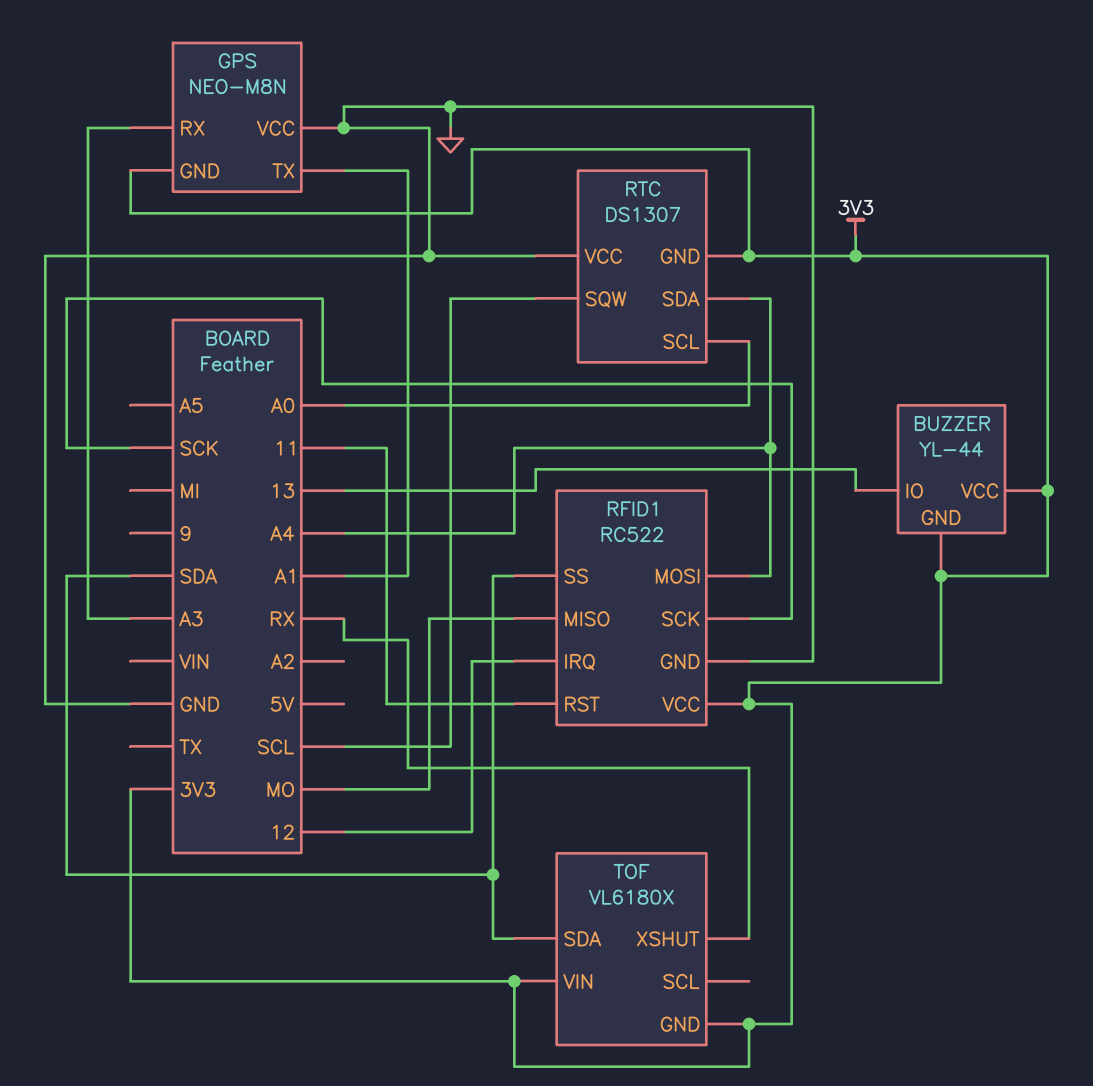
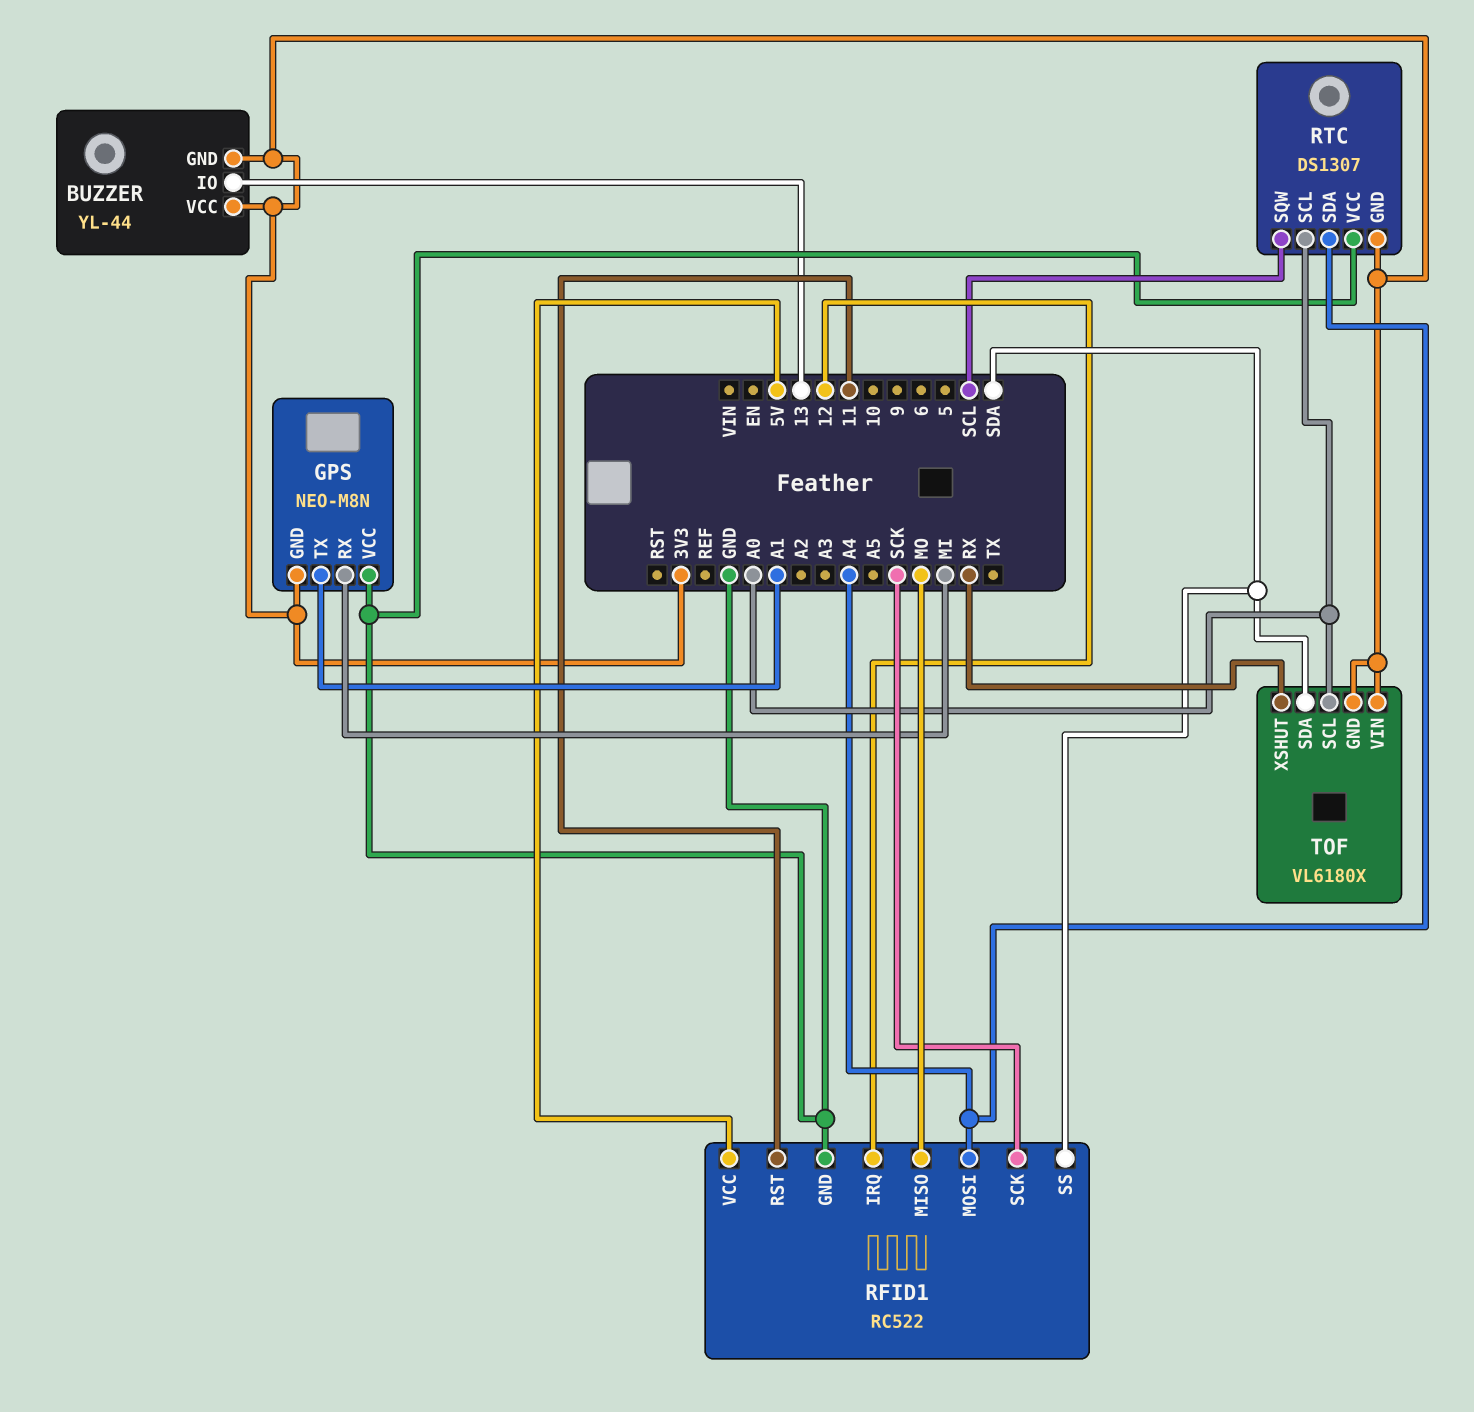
GPS pin RX: A3 -> MI
RFID1 pin VCC: 3V3 -> 5V
TOF pin SCL: none -> A0

